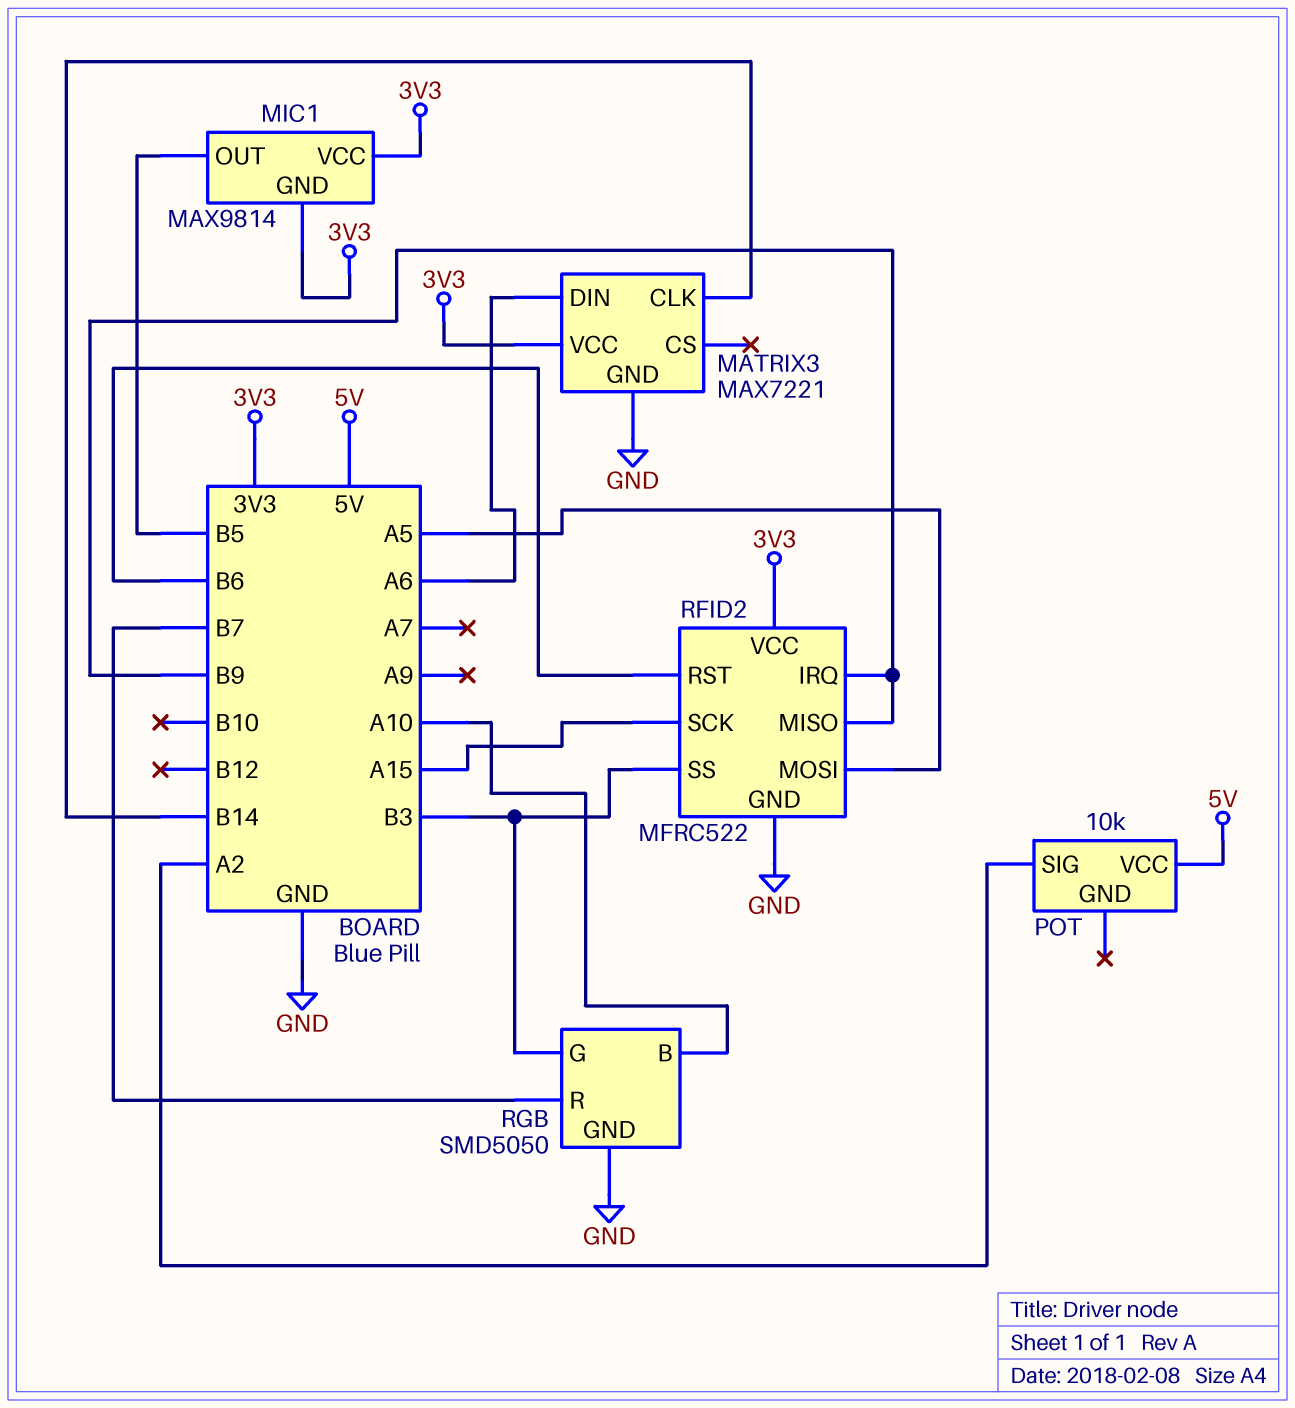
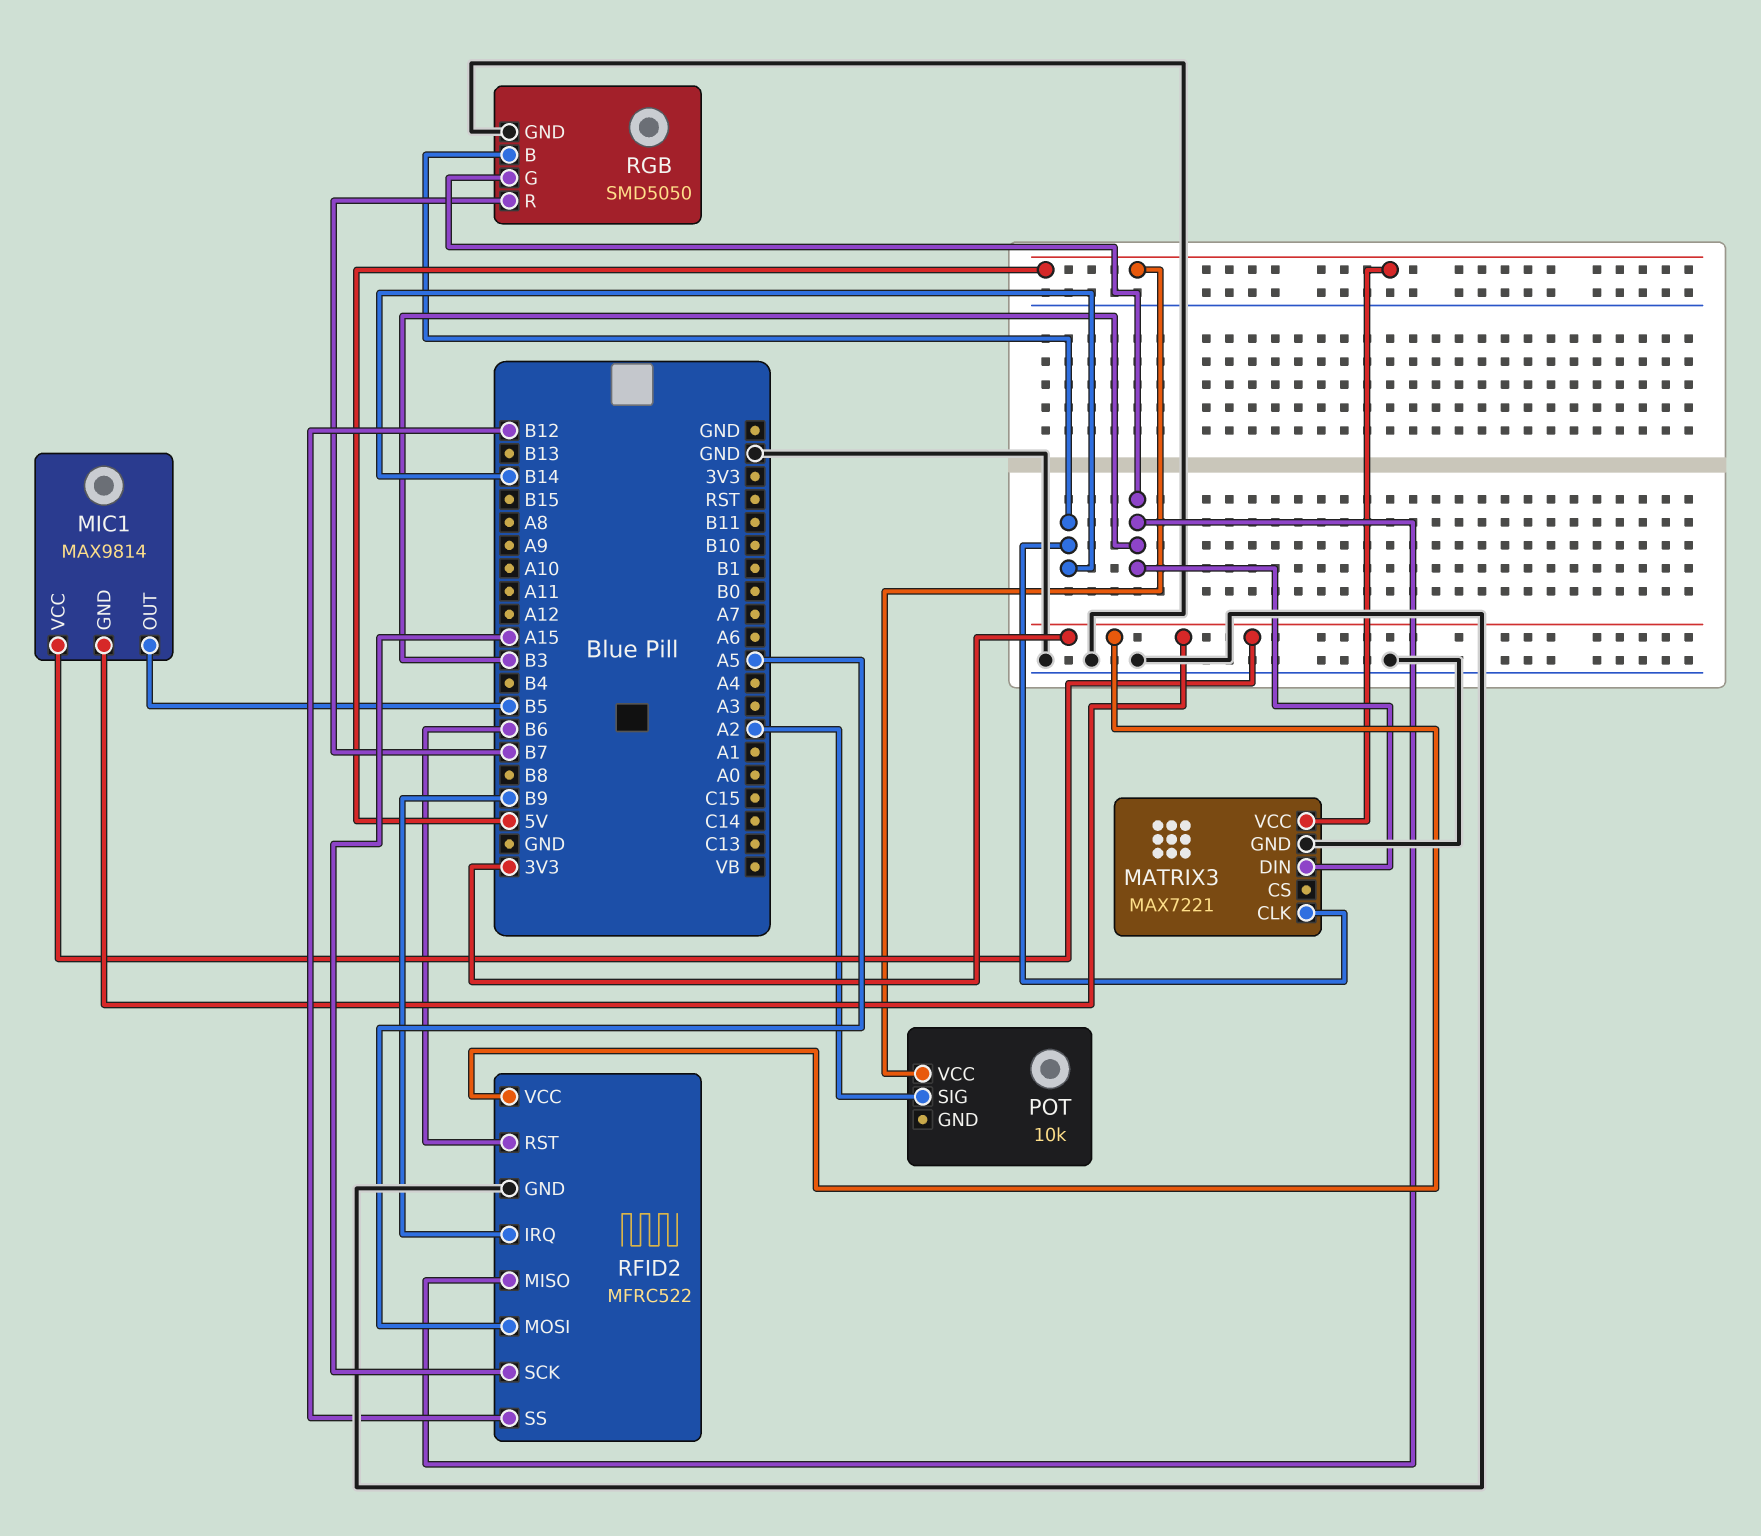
MATRIX3 pin DIN: A6 -> B3
MATRIX3 pin VCC: 3V3 -> 5V
RFID2 pin MISO: B9 -> B3
RFID2 pin SS: B3 -> B12
RGB pin B: A10 -> B14

